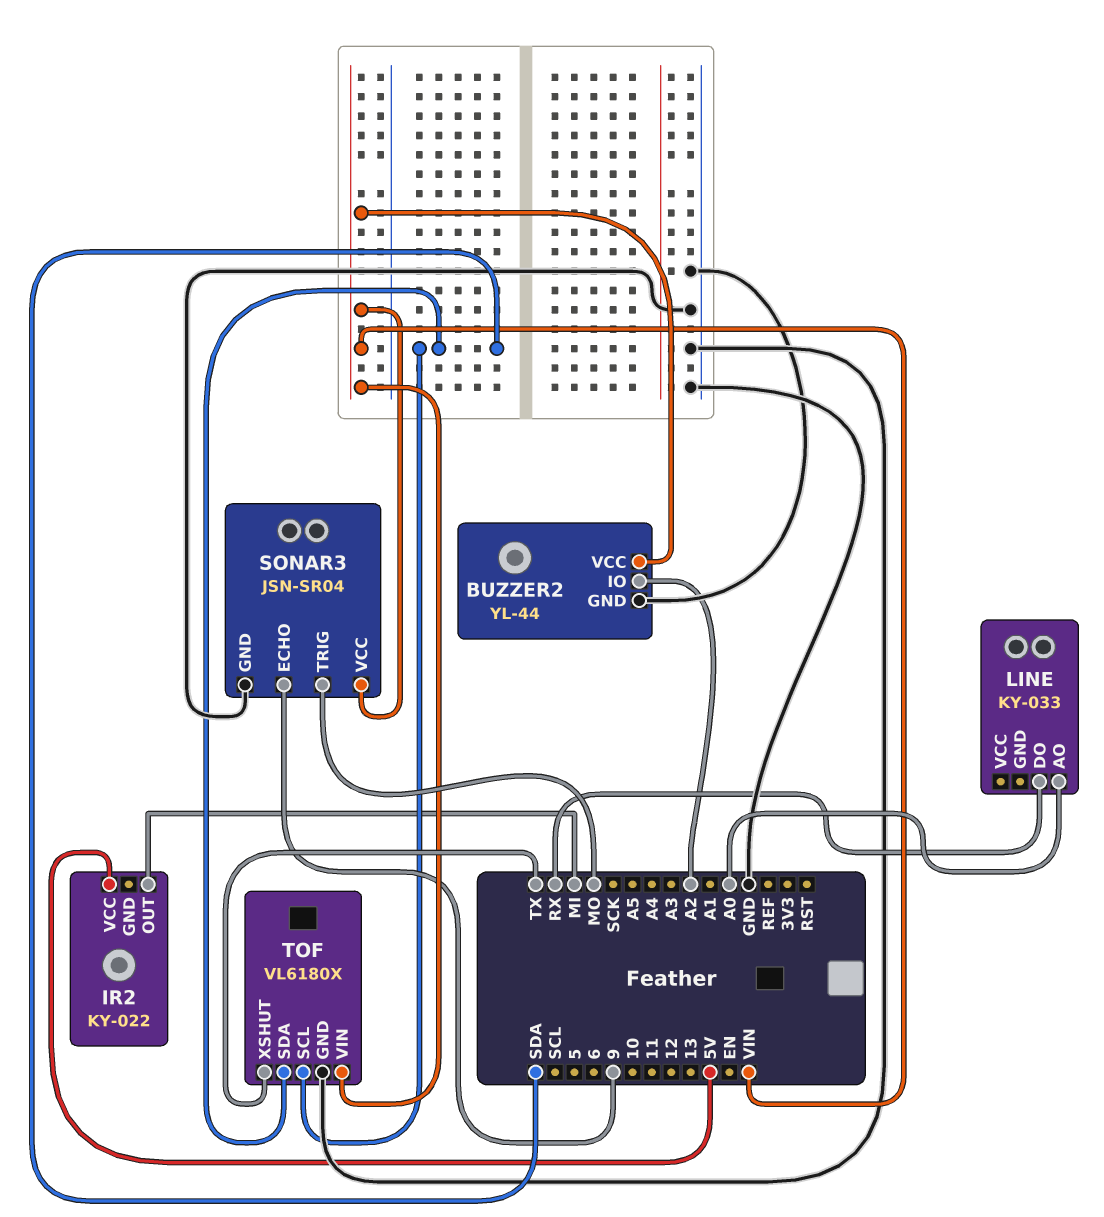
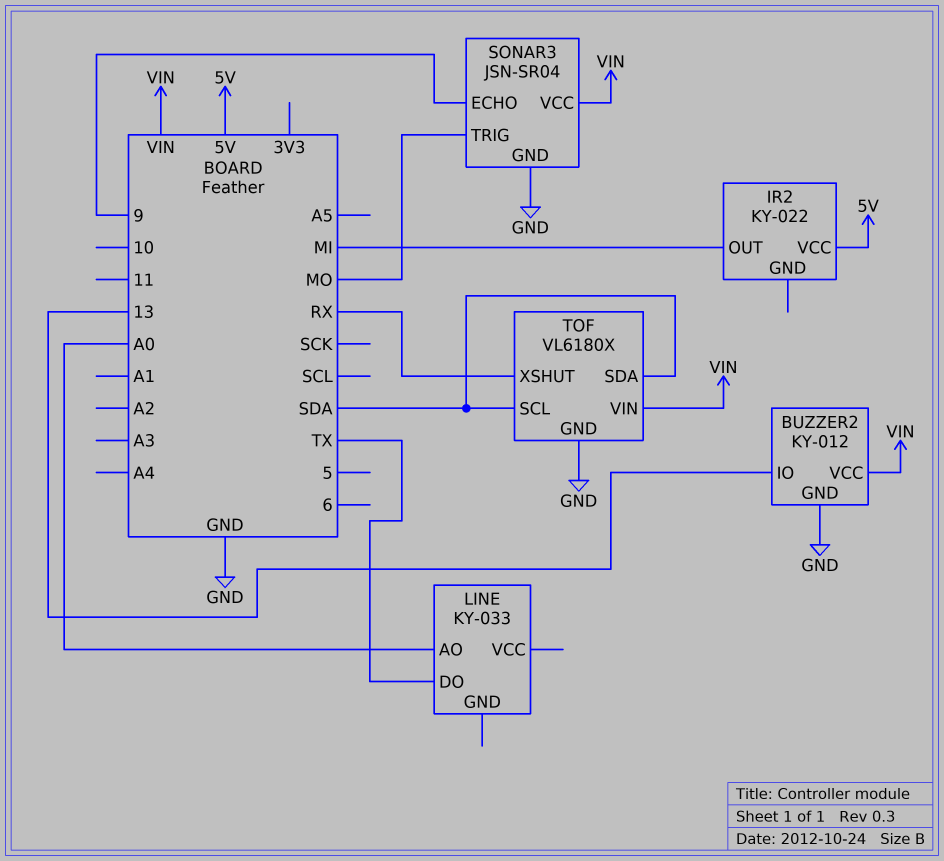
BUZZER2: YL-44 -> KY-012
BUZZER2 pin IO: A2 -> 13
LINE pin DO: RX -> TX
TOF pin XSHUT: TX -> RX

